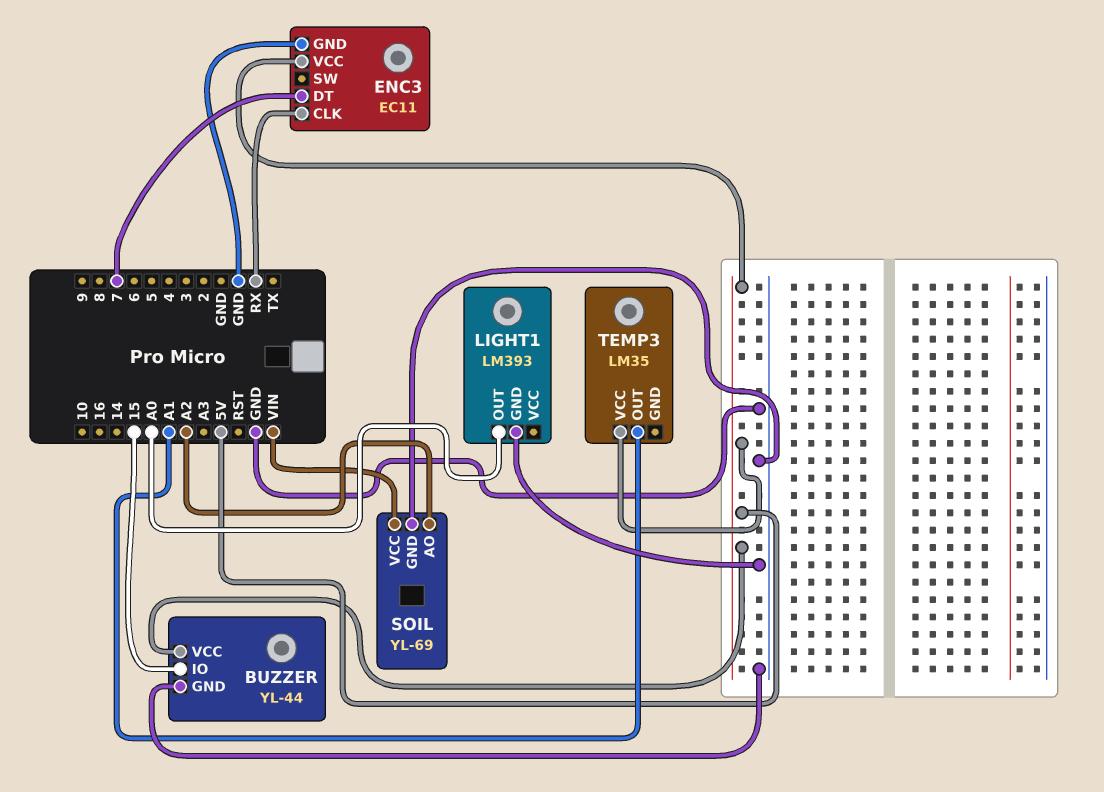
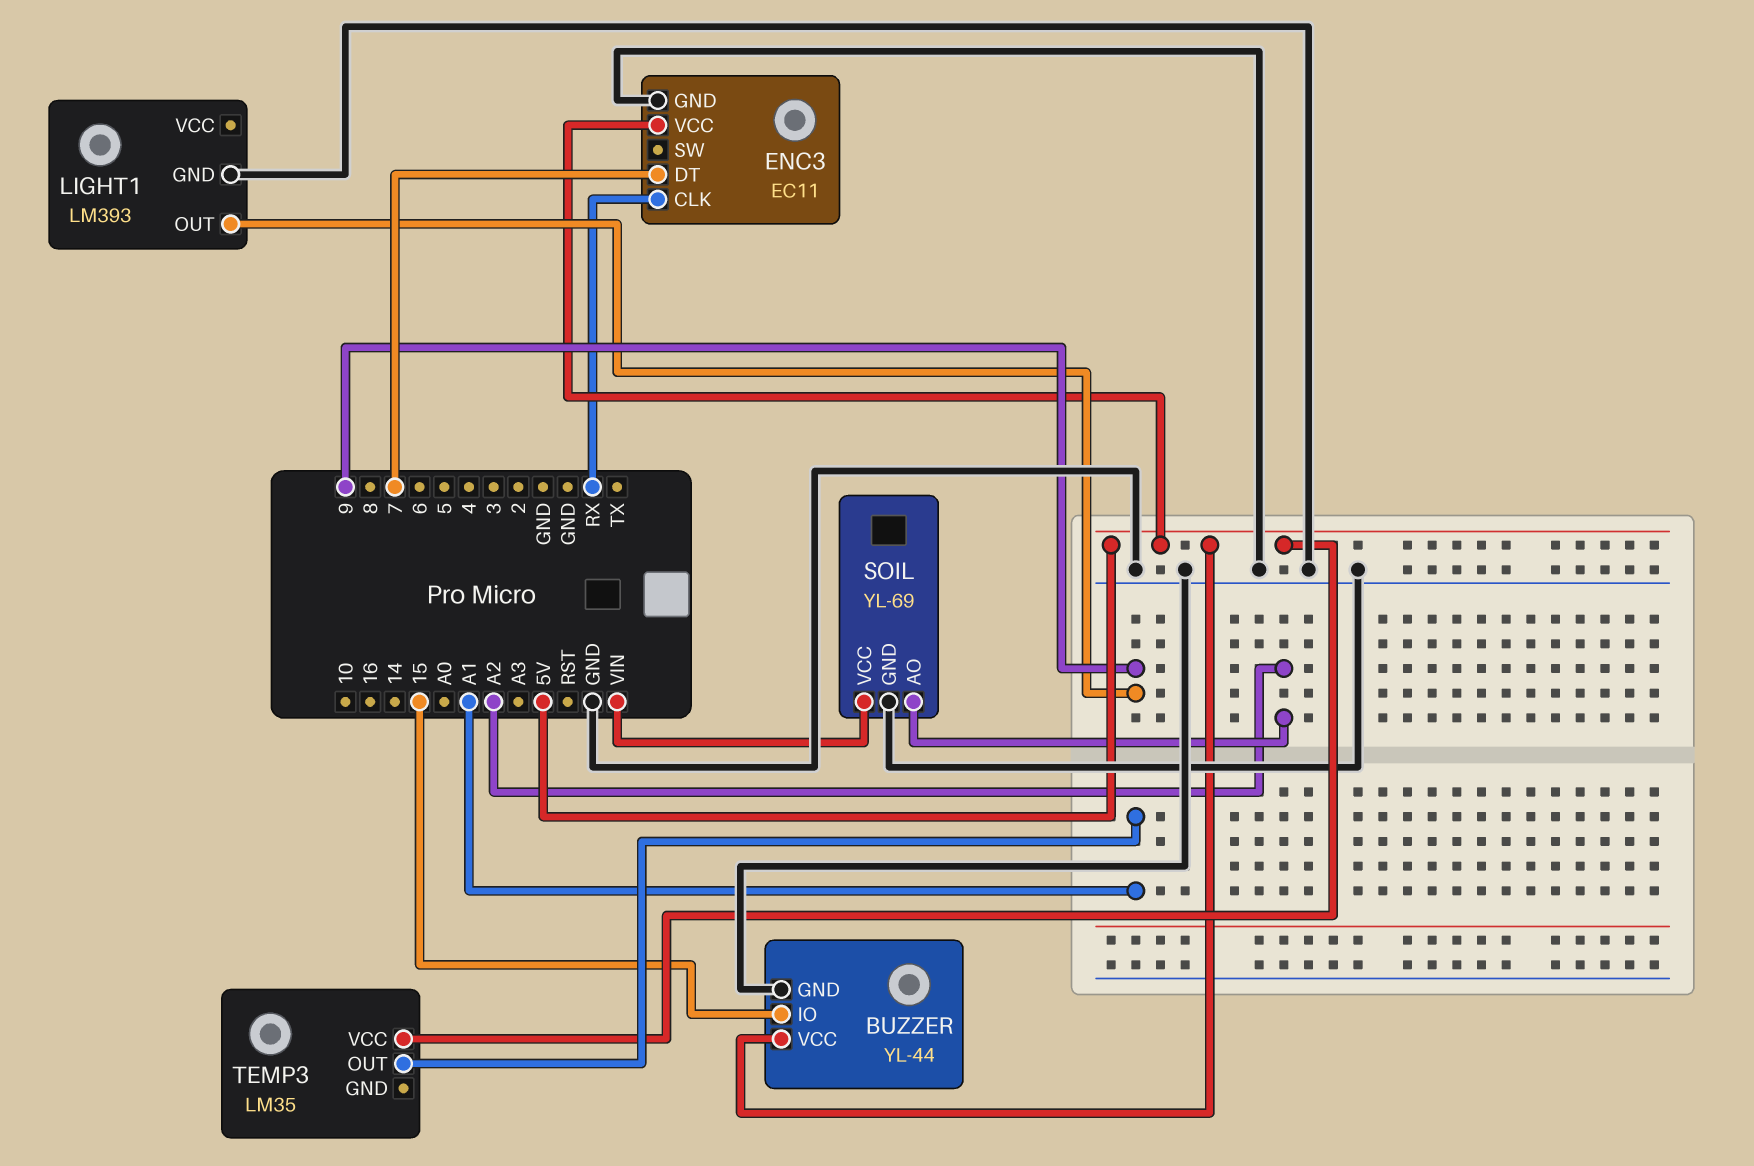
LIGHT1 pin OUT: A0 -> 9

